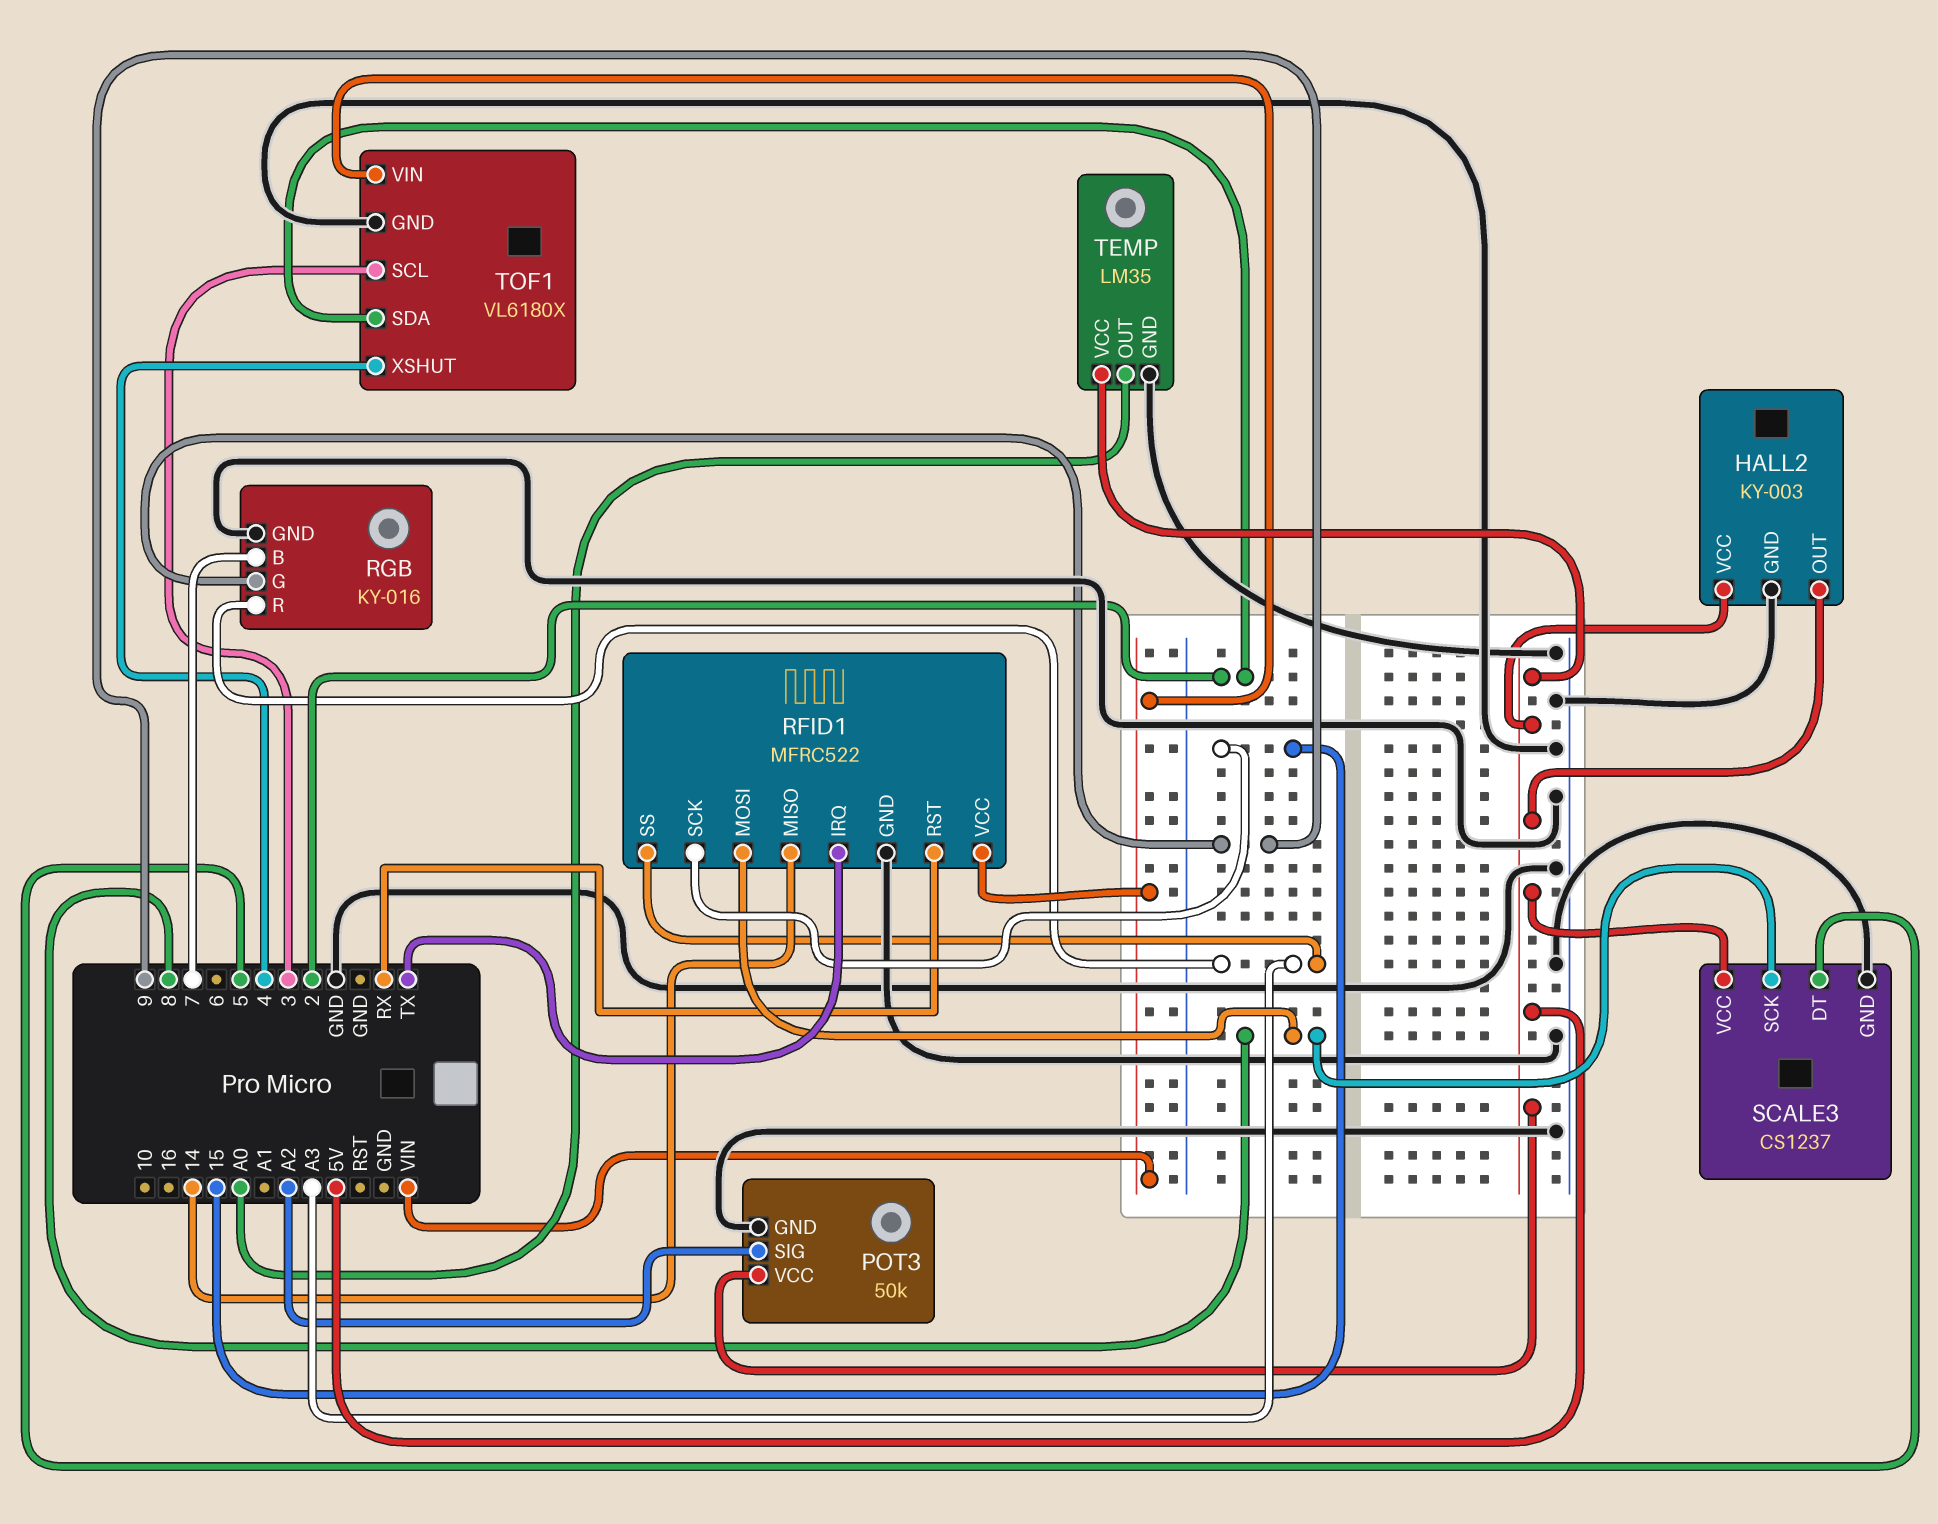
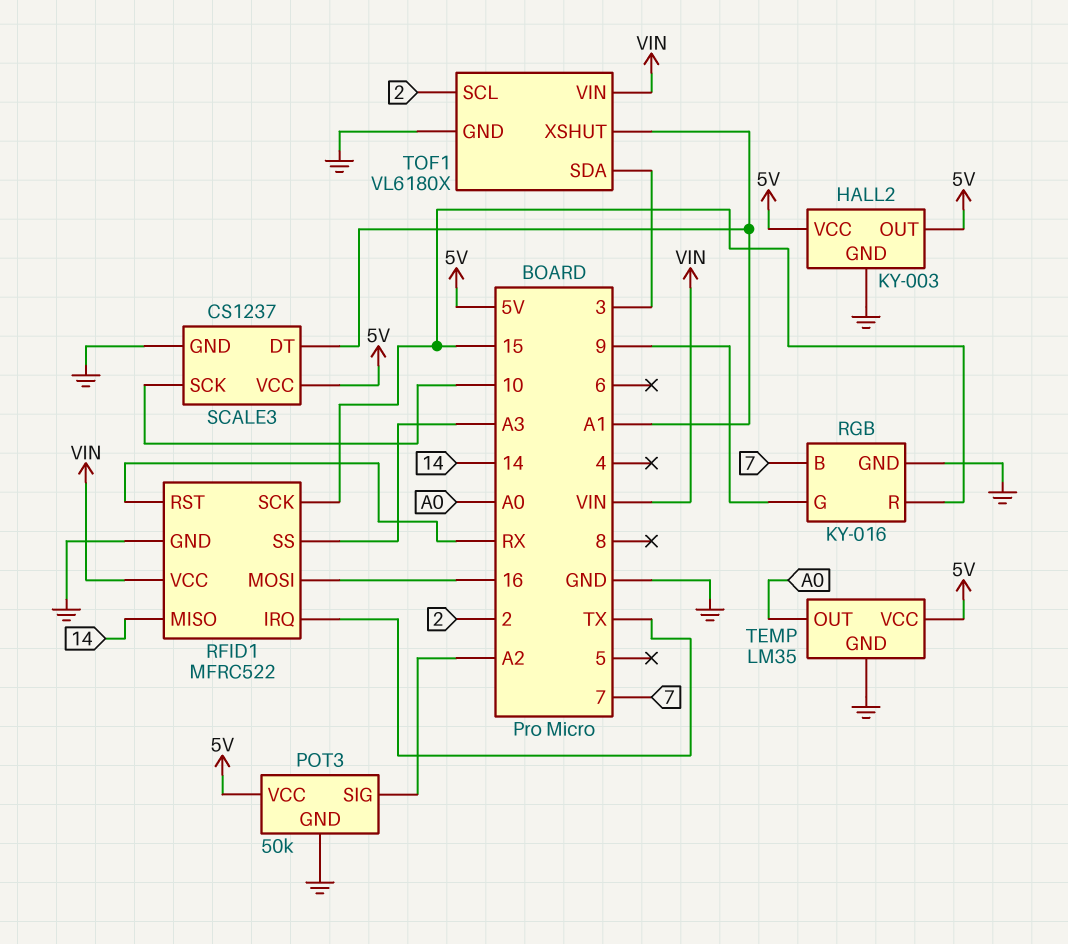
RFID1 pin MOSI: 8 -> 16
RGB pin R: A3 -> 15
SCALE3 pin DT: 5 -> A1
SCALE3 pin SCK: 8 -> 10
TOF1 pin SCL: 3 -> 2
TOF1 pin SDA: 2 -> 3
TOF1 pin XSHUT: 4 -> A1

